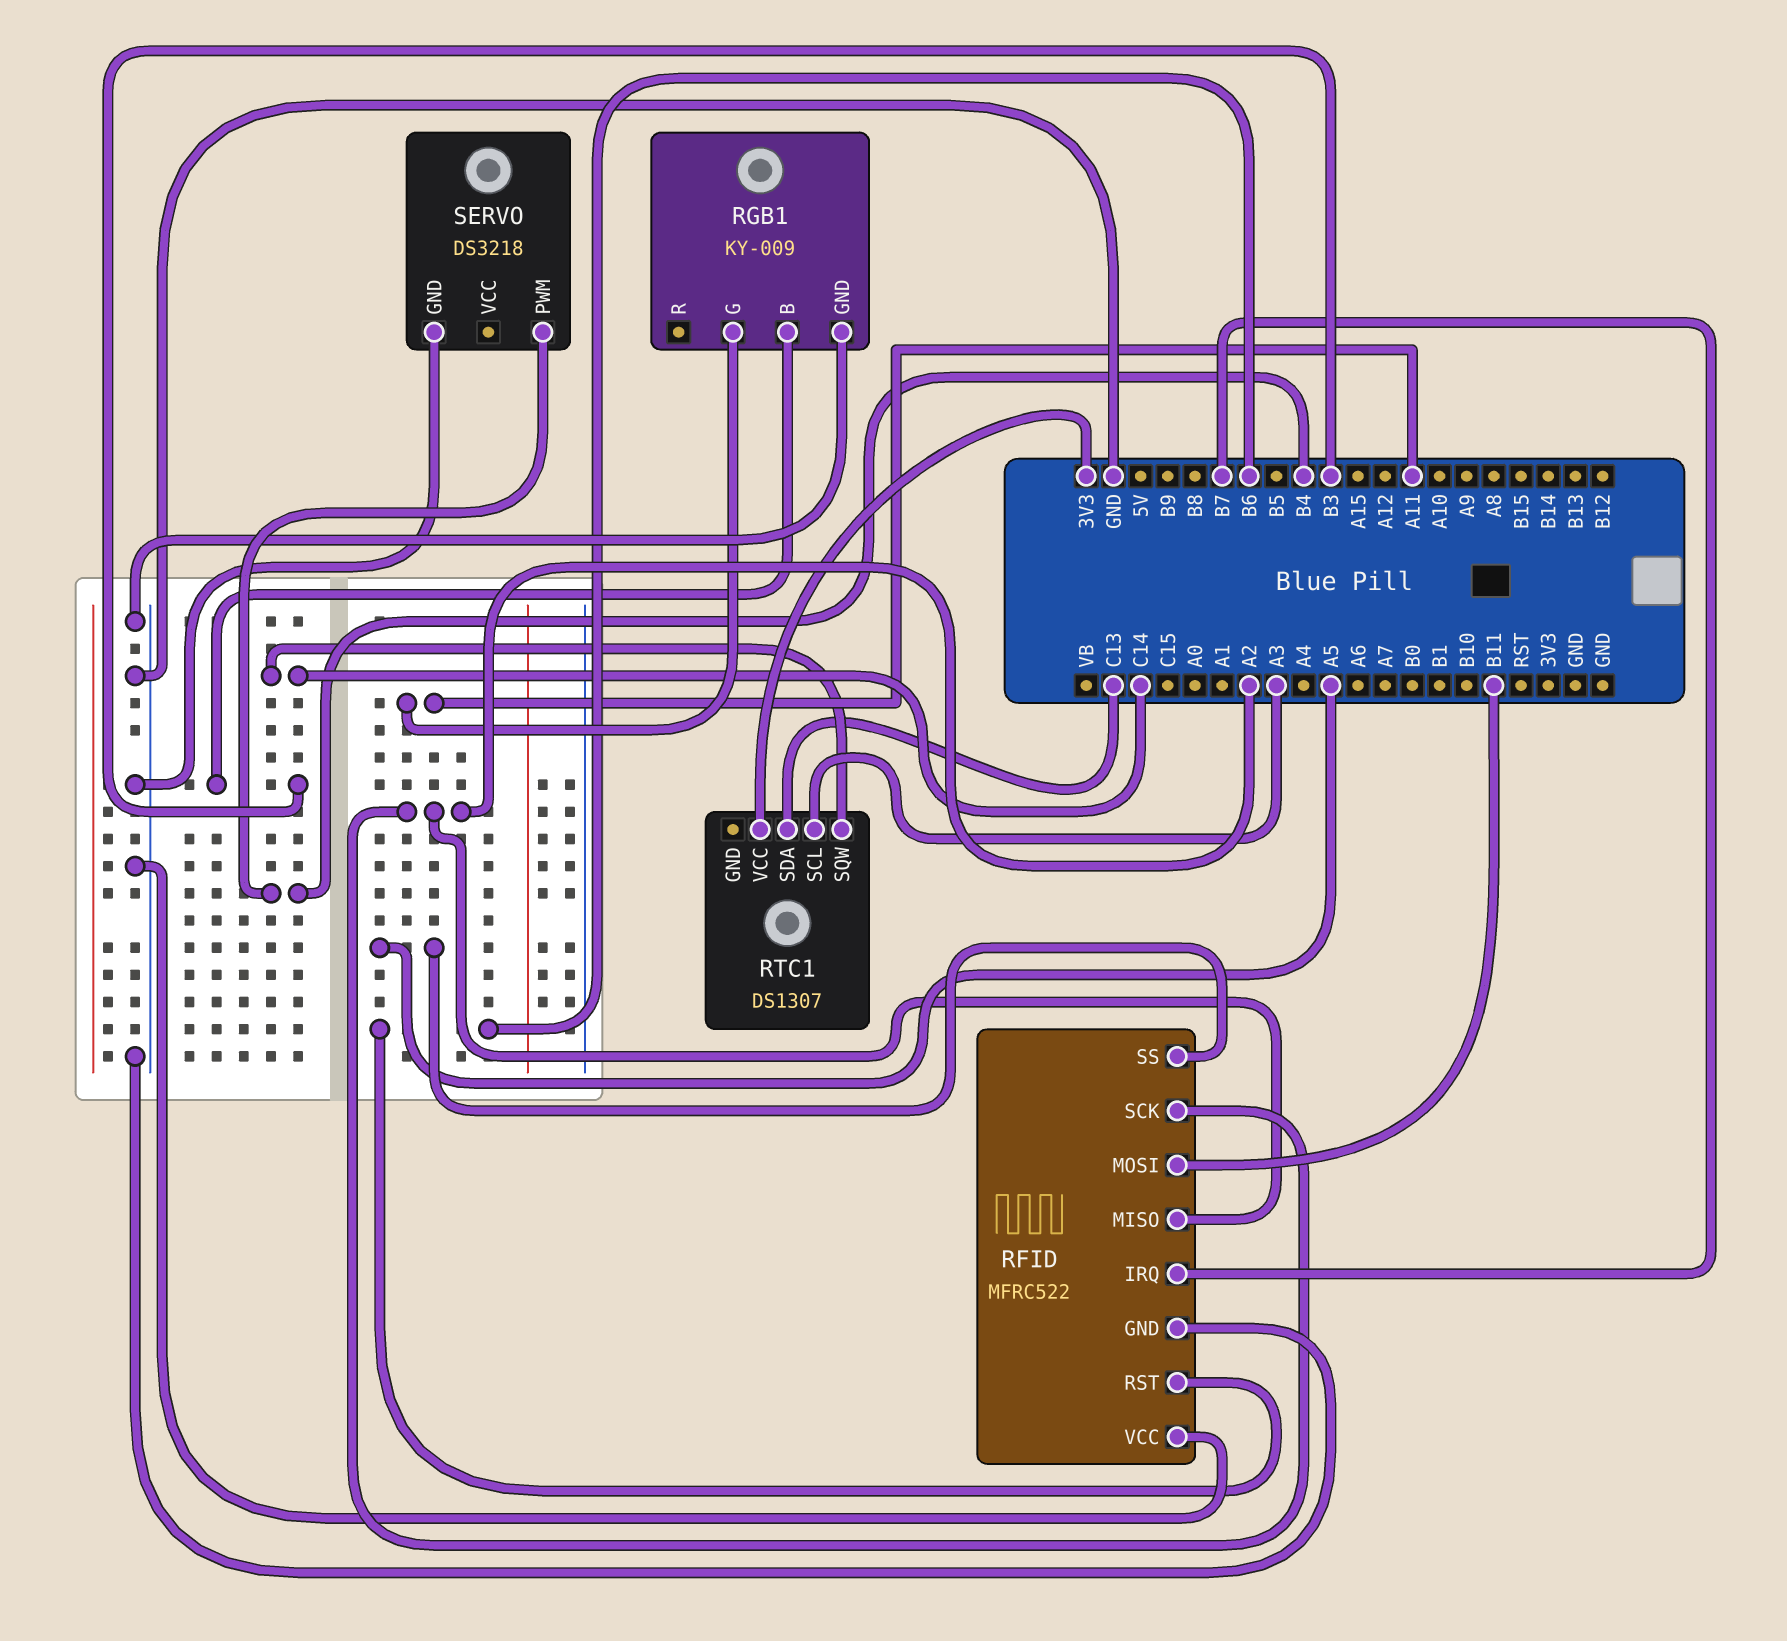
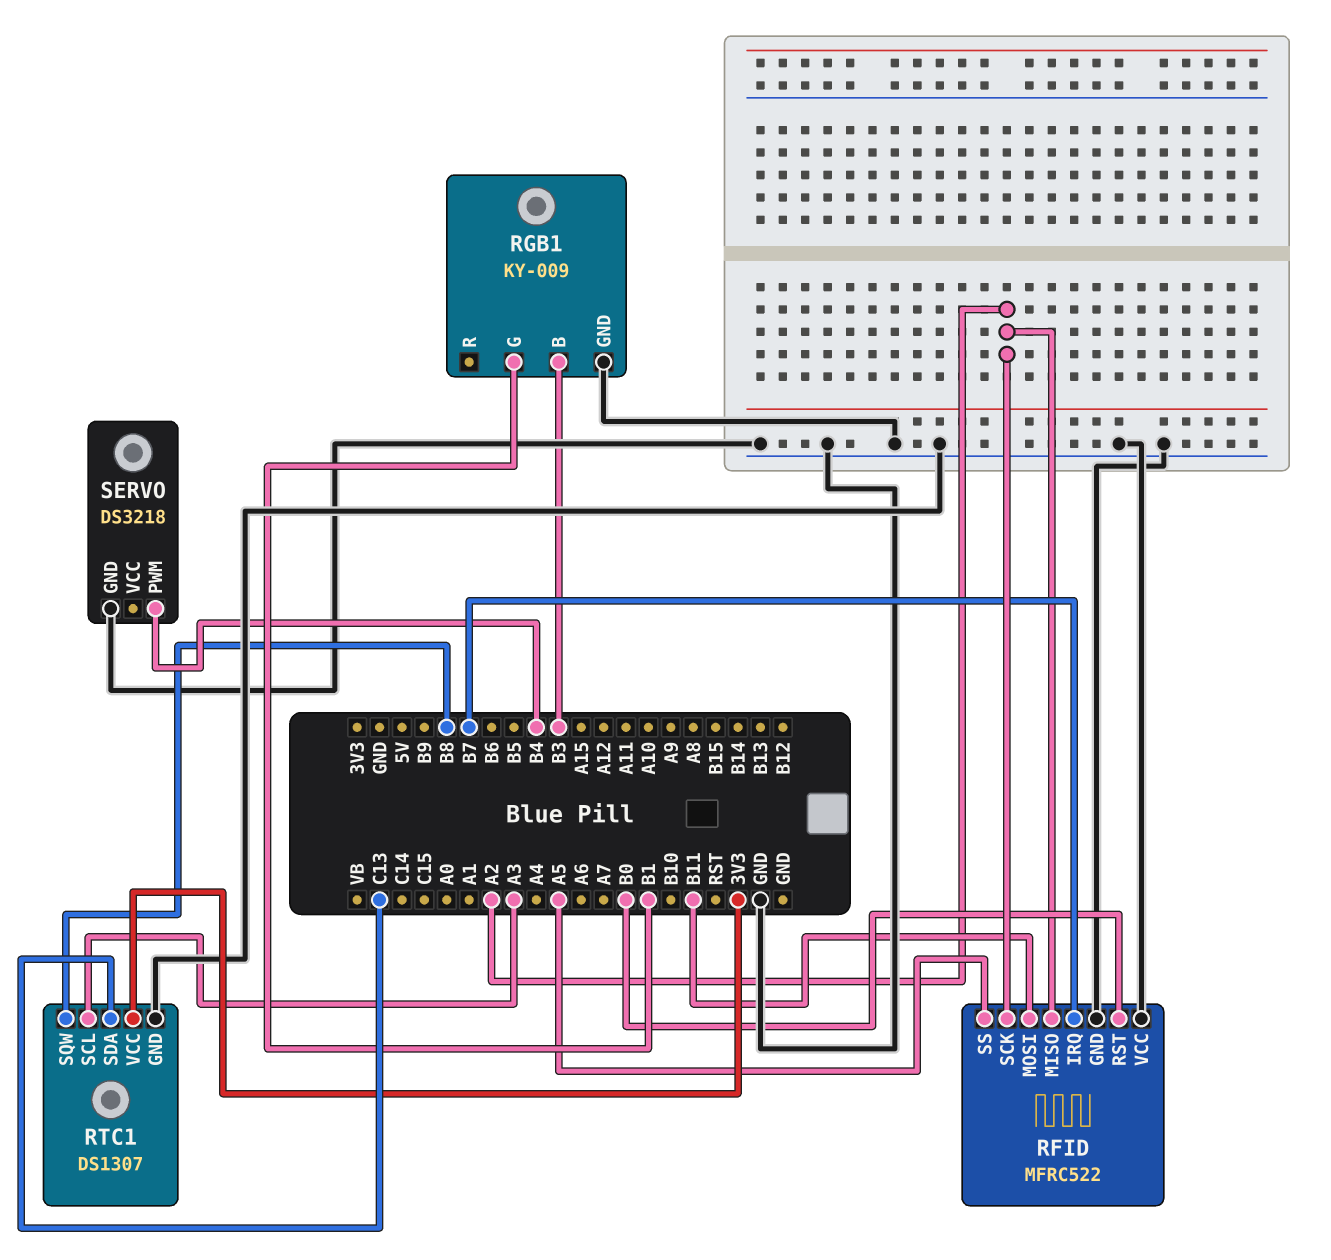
RFID pin RST: B6 -> B0
RGB1 pin G: A11 -> B1
RTC1 pin GND: none -> GND
RTC1 pin SQW: C14 -> B8

